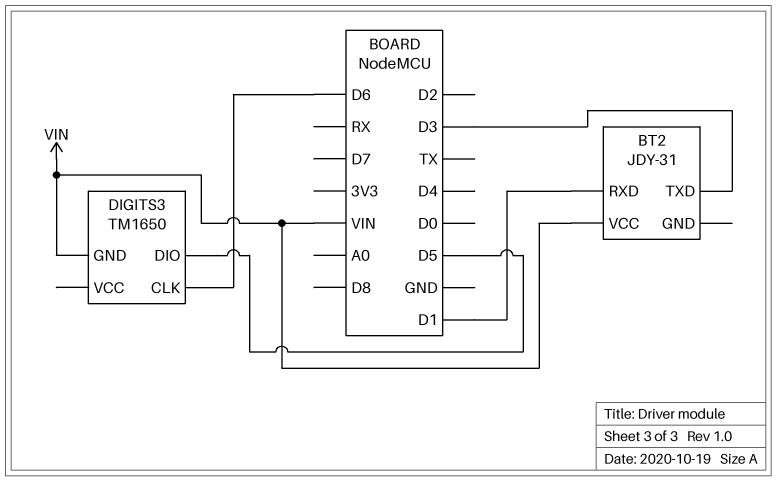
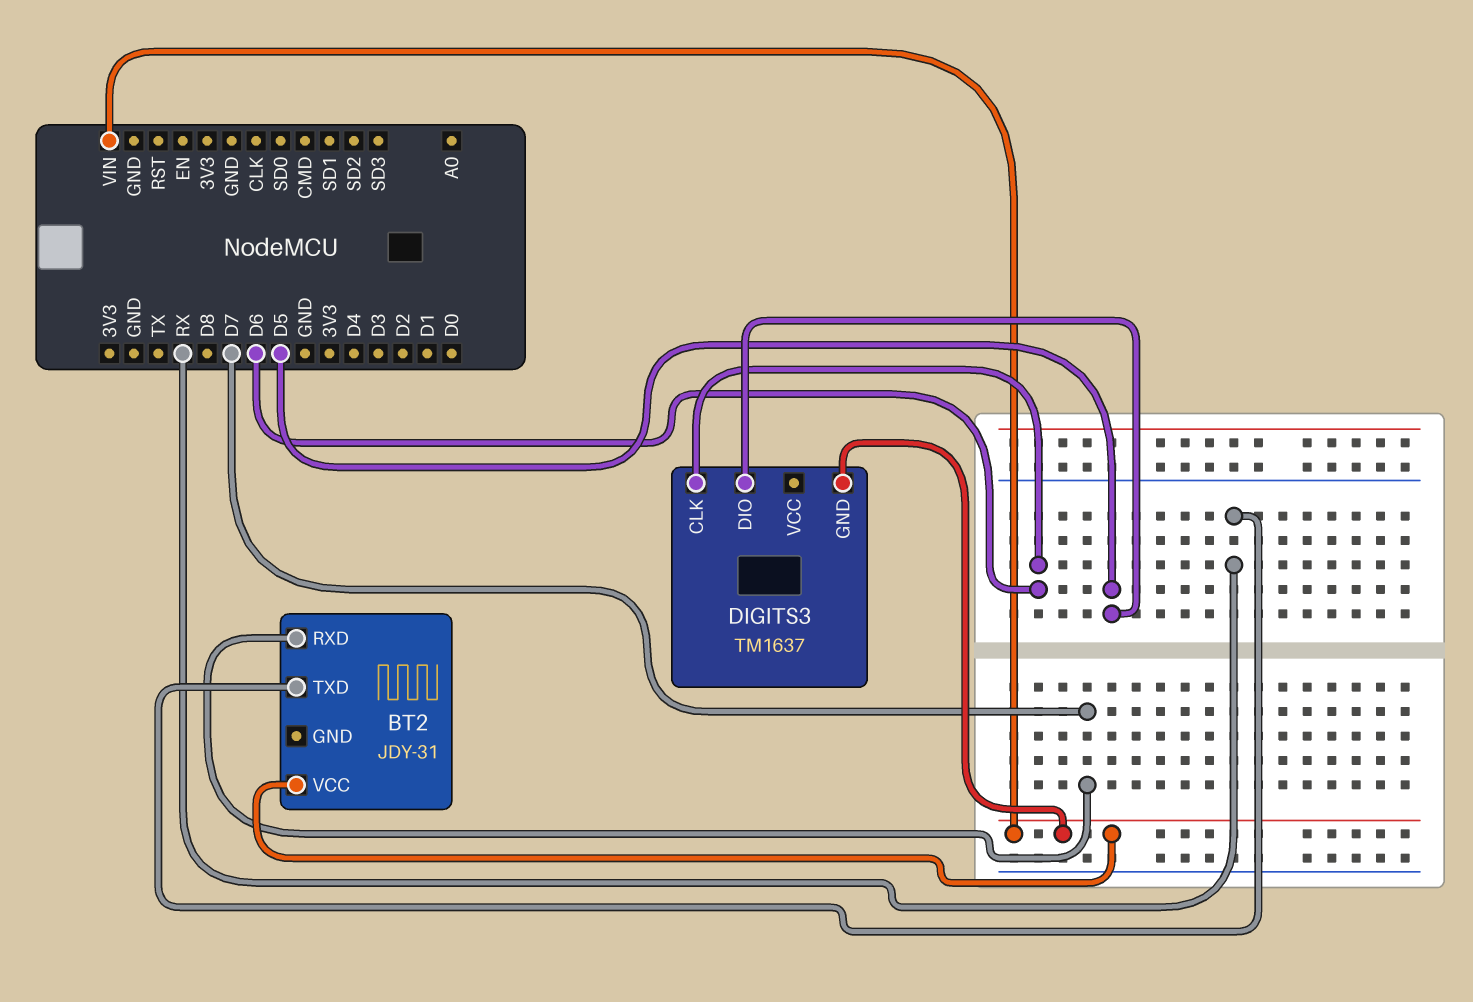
BT2 pin RXD: D1 -> D7
BT2 pin TXD: D3 -> RX
DIGITS3: TM1650 -> TM1637

